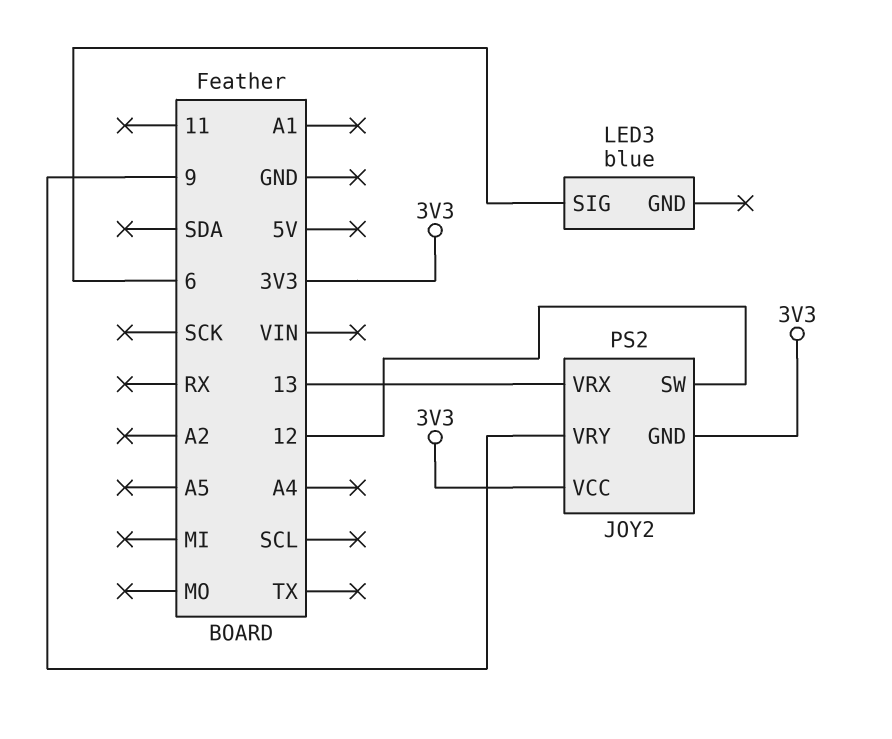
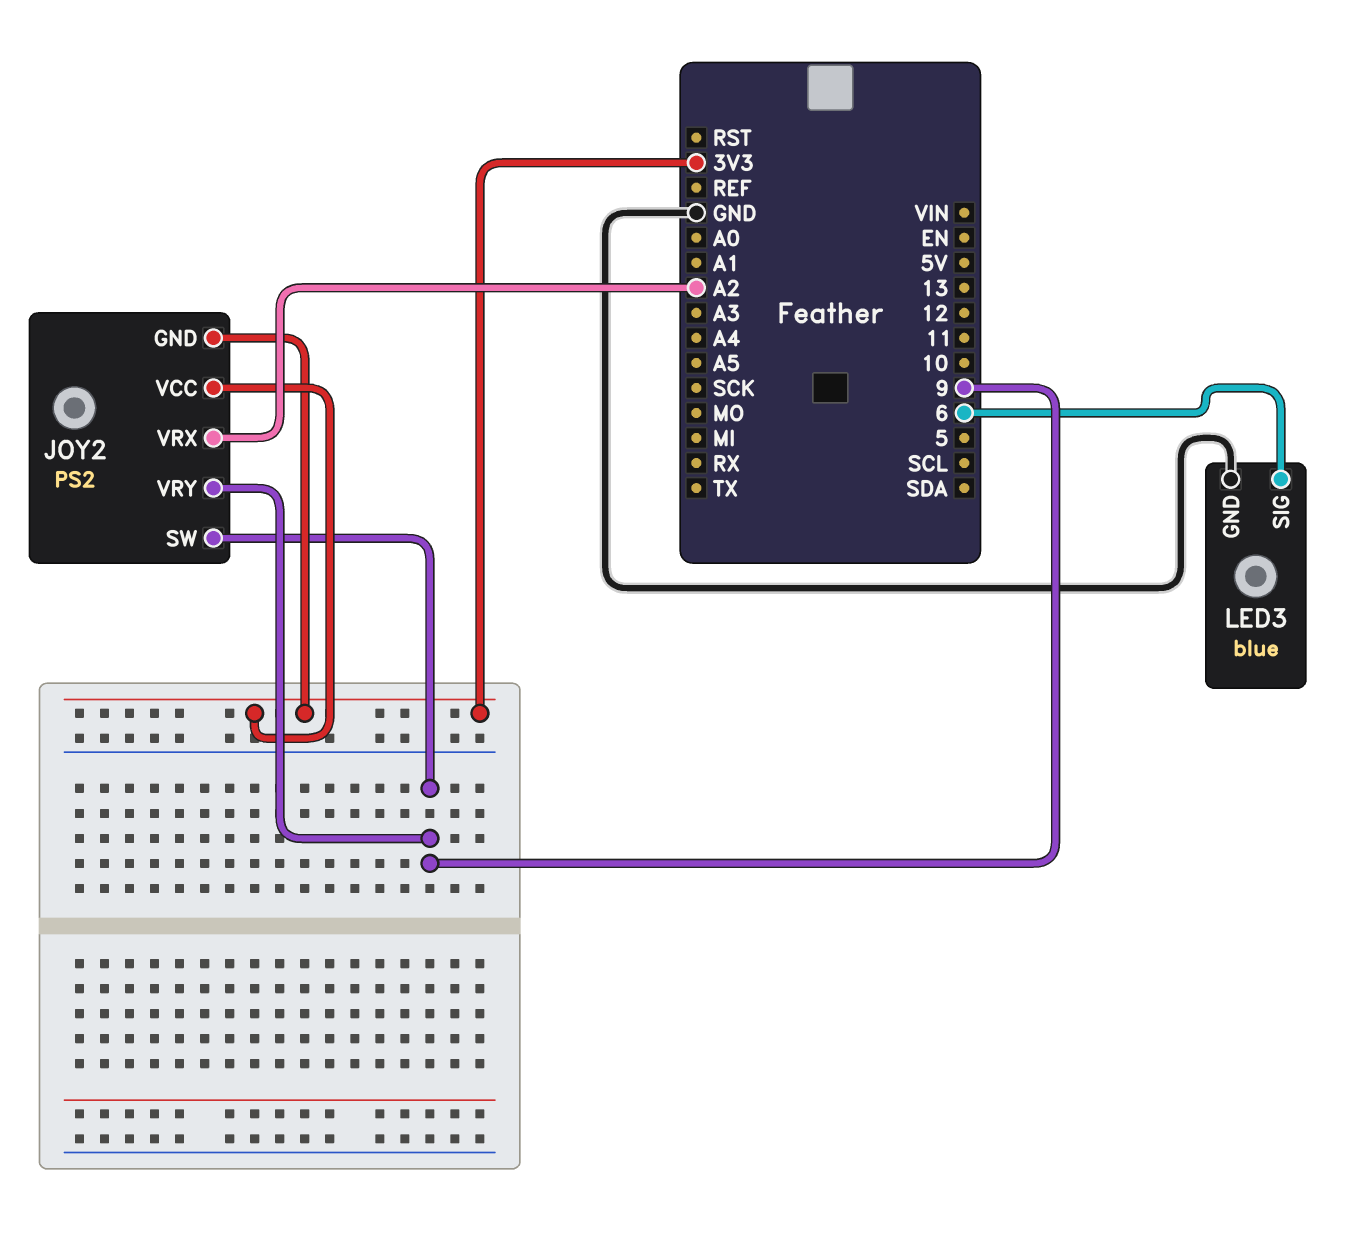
JOY2 pin SW: 12 -> 9
JOY2 pin VRX: 13 -> A2
LED3 pin GND: none -> GND

